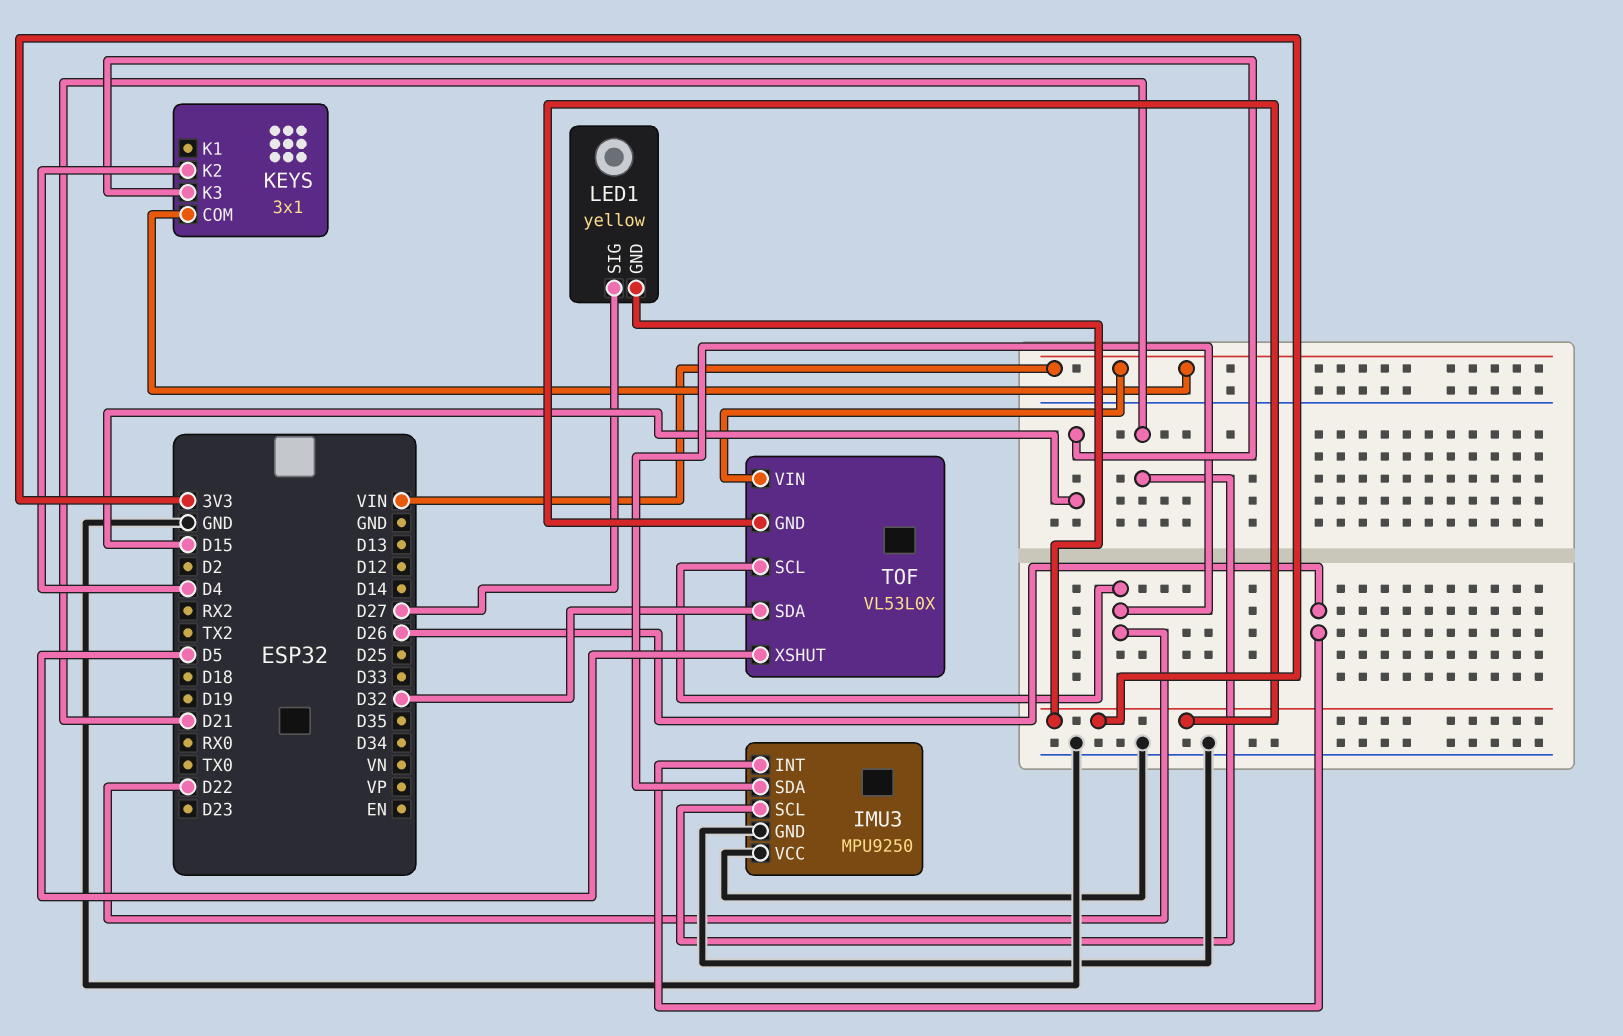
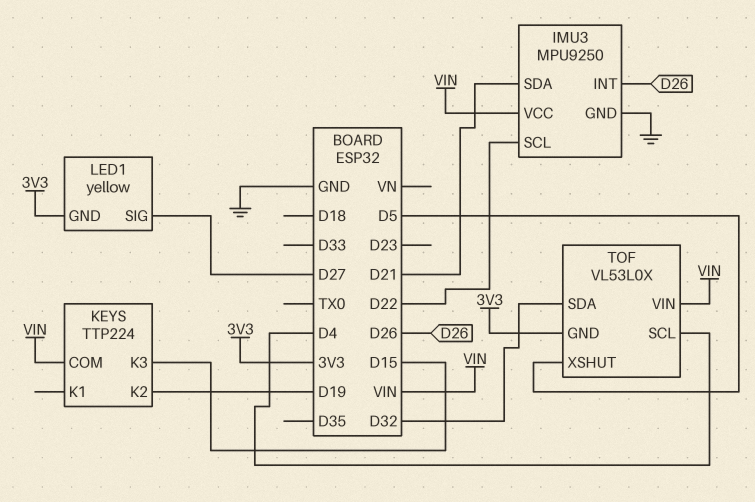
IMU3 pin SCL: D21 -> D22
IMU3 pin SDA: D22 -> D21
IMU3 pin VCC: GND -> VIN
KEYS: 3x1 -> TTP224
KEYS pin K2: D4 -> D19
TOF pin SCL: D22 -> D4

